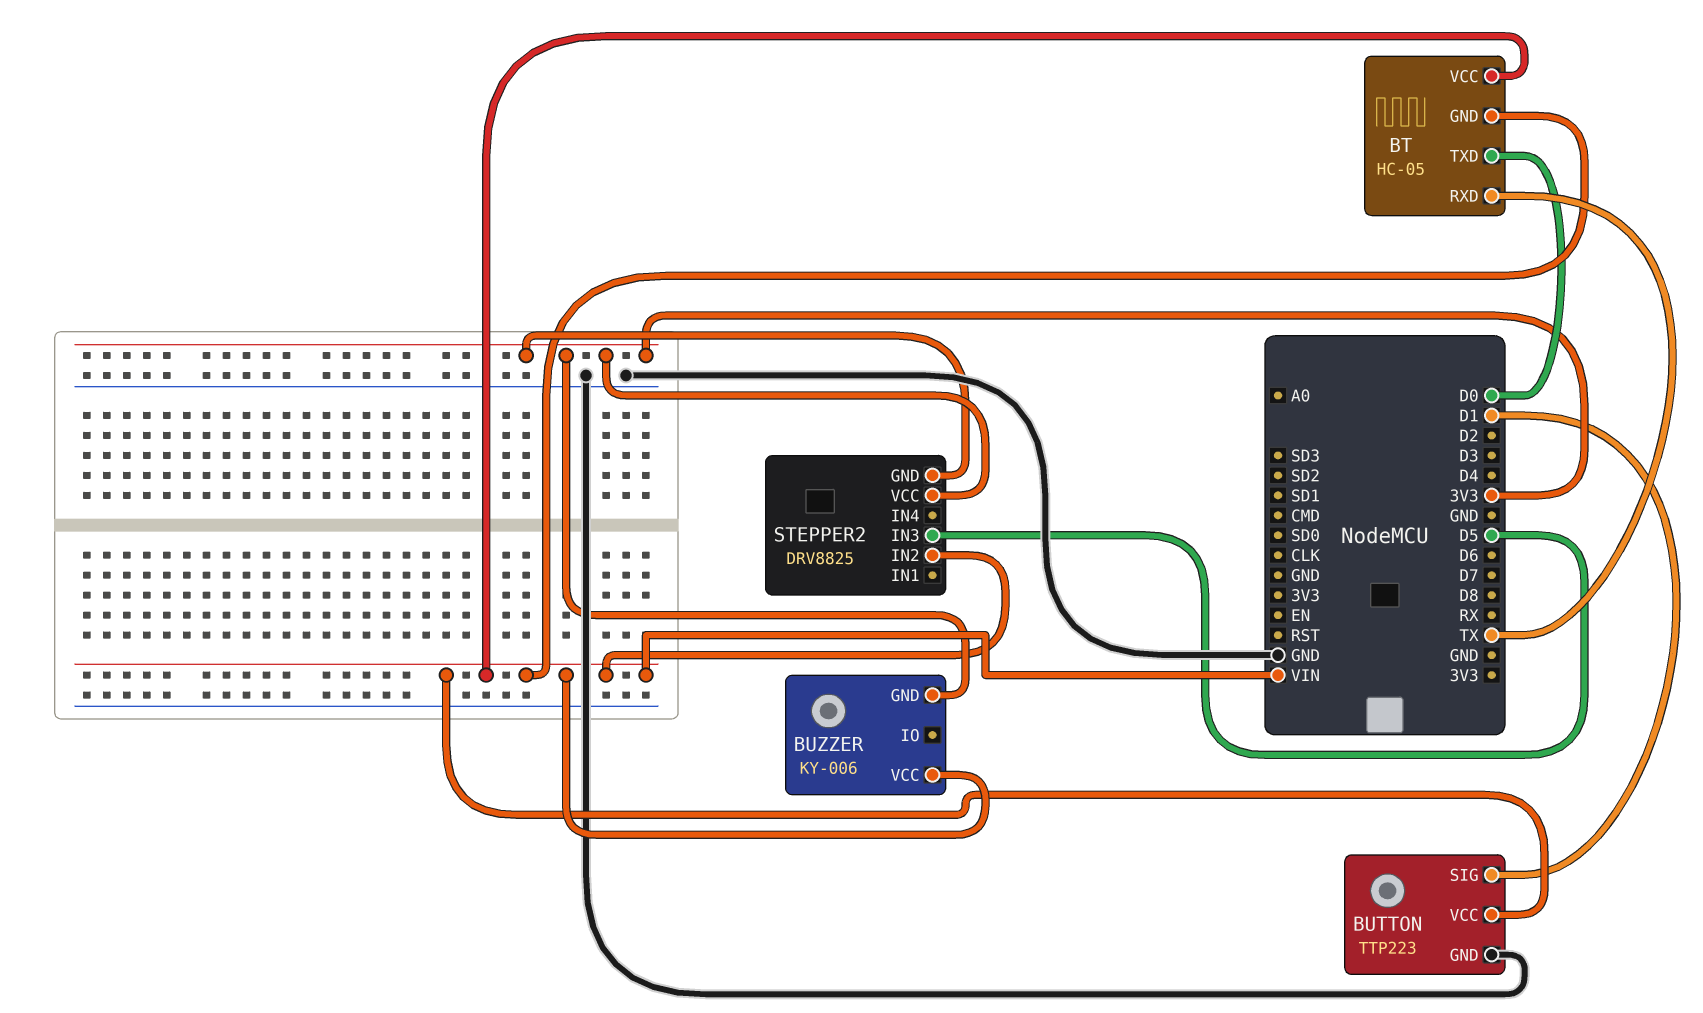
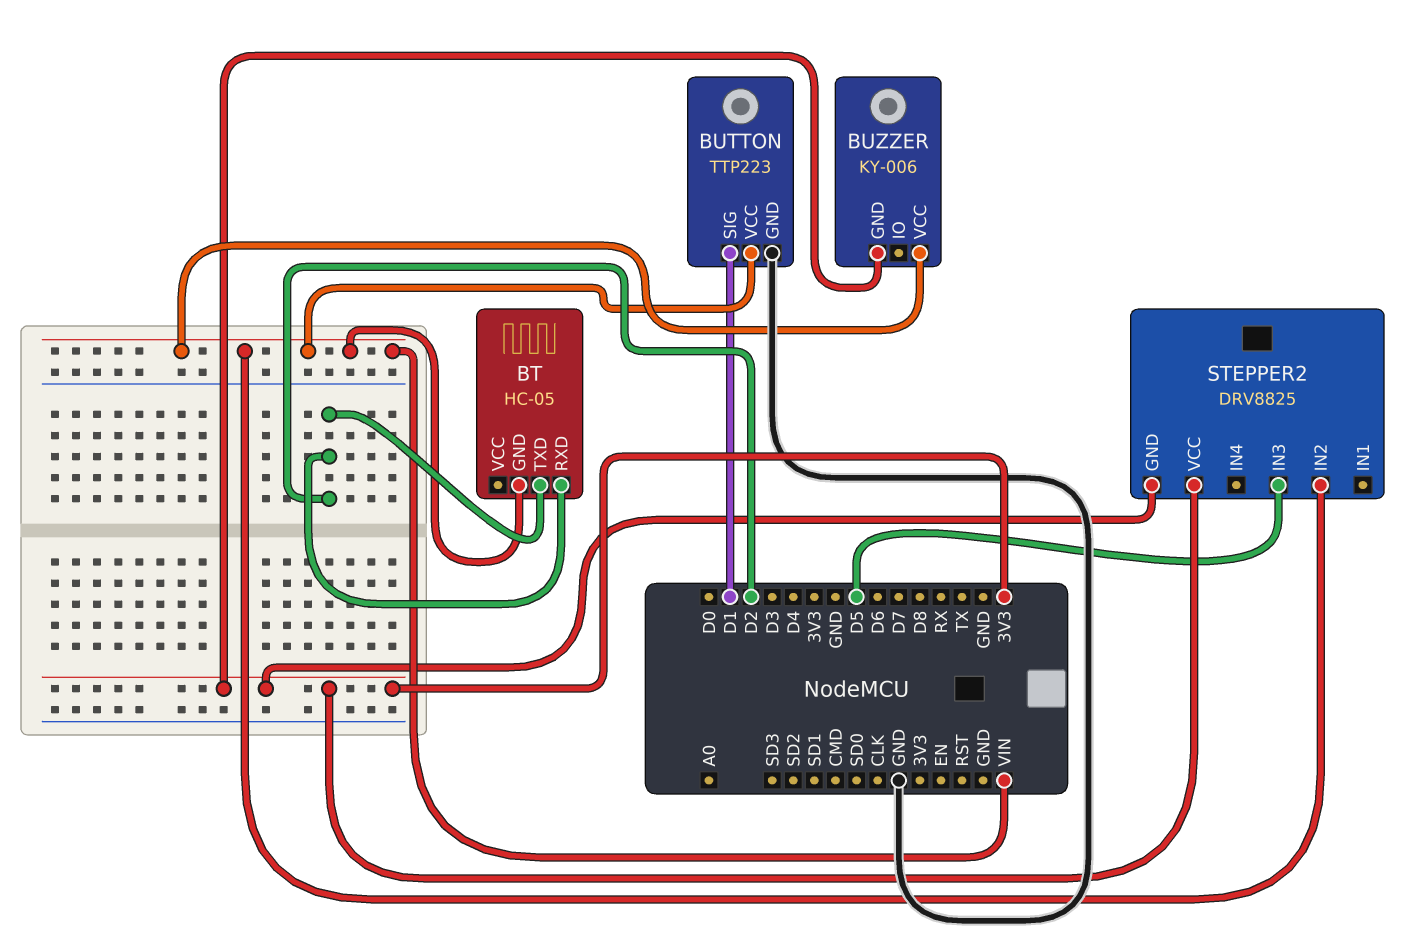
BT pin RXD: TX -> D2
BT pin TXD: D0 -> D2
BT pin VCC: VIN -> none

